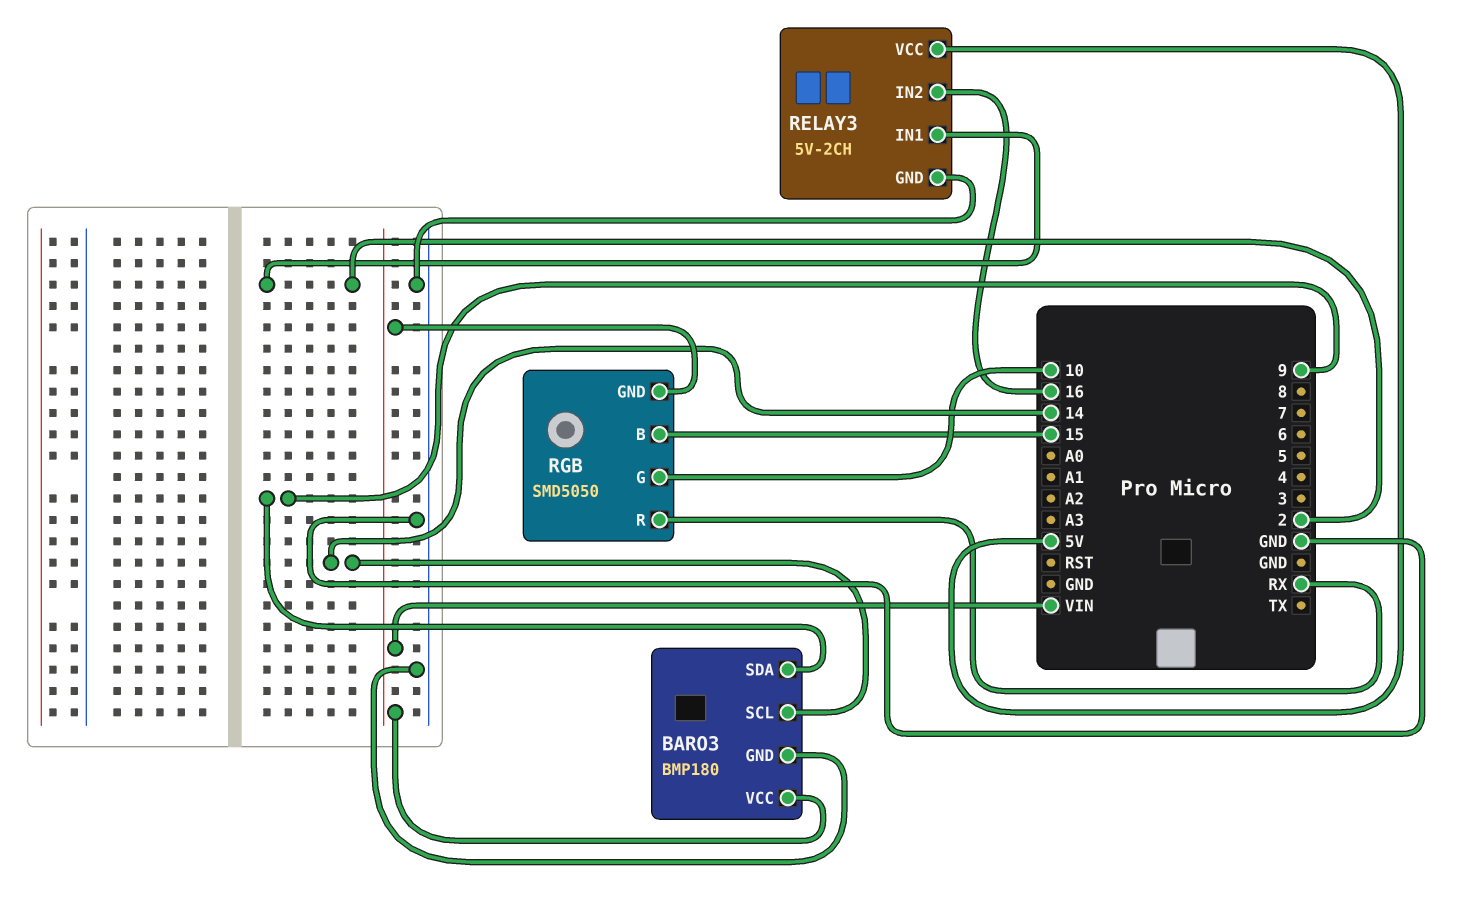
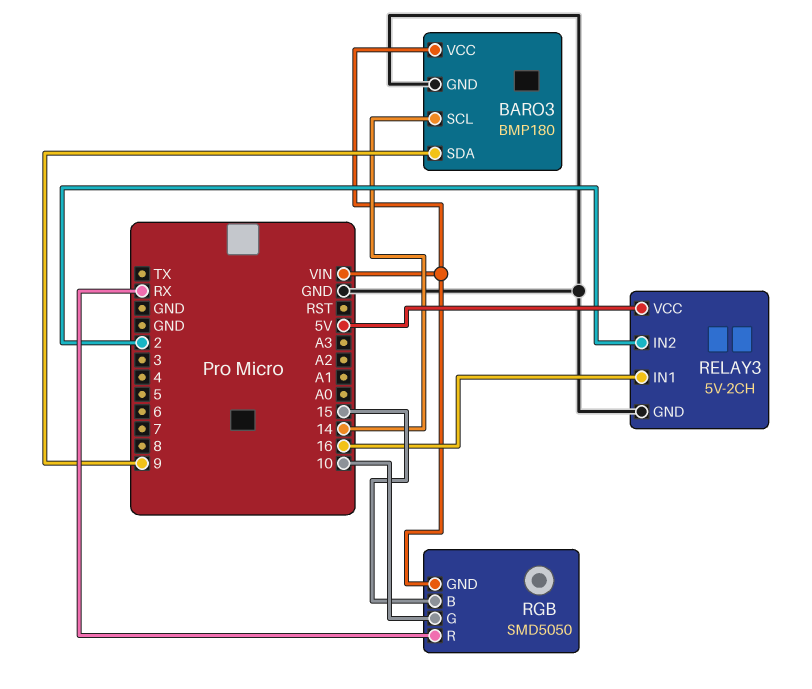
RELAY3 pin IN1: 2 -> 16
RELAY3 pin IN2: 16 -> 2

